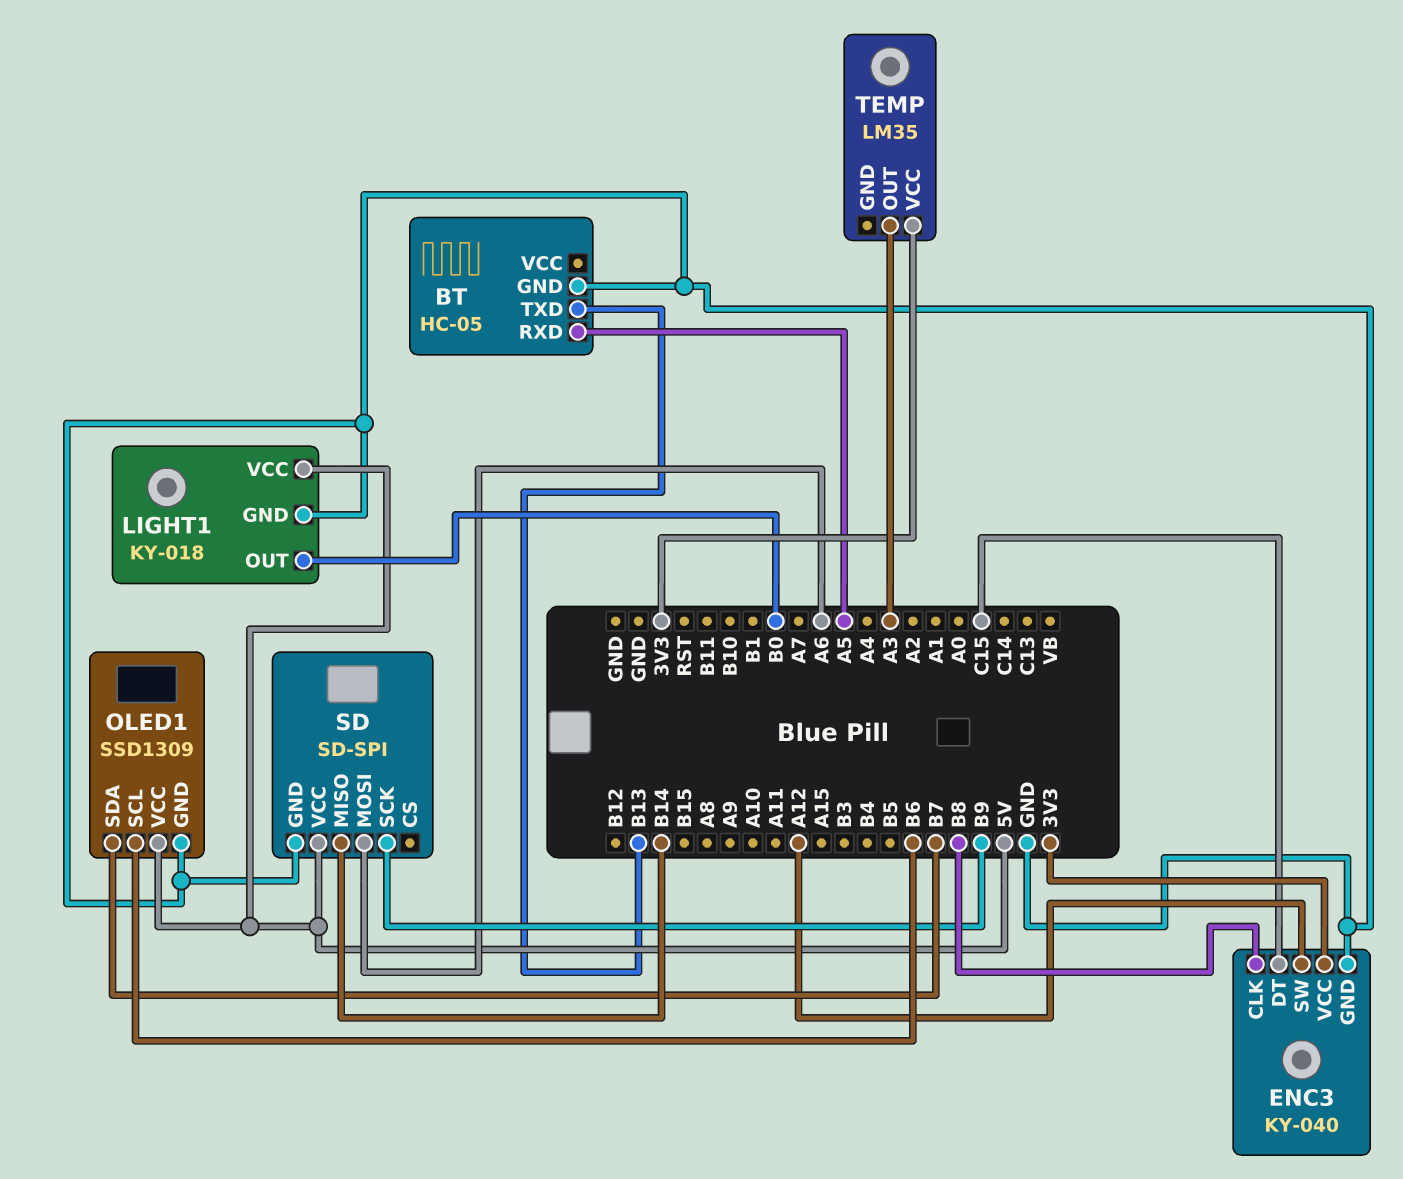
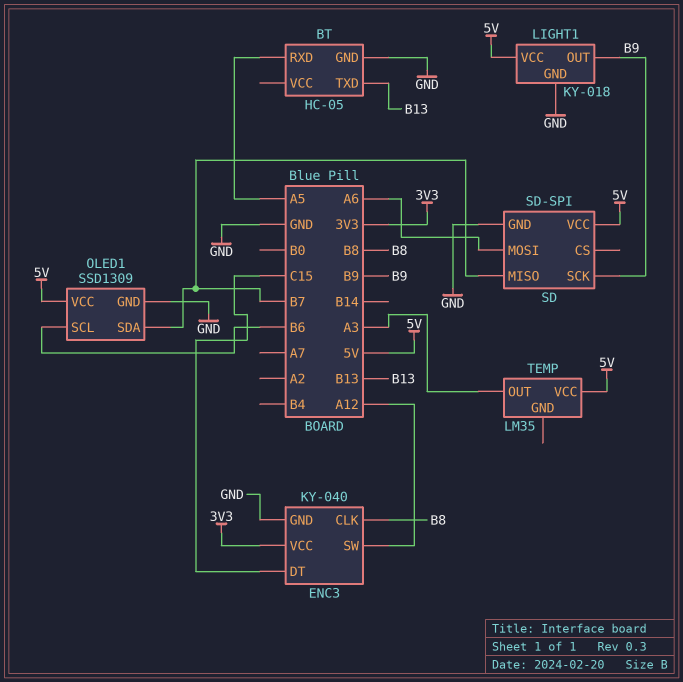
LIGHT1 pin OUT: B0 -> B9
SD pin MISO: B14 -> B7
TEMP pin VCC: 3V3 -> 5V

